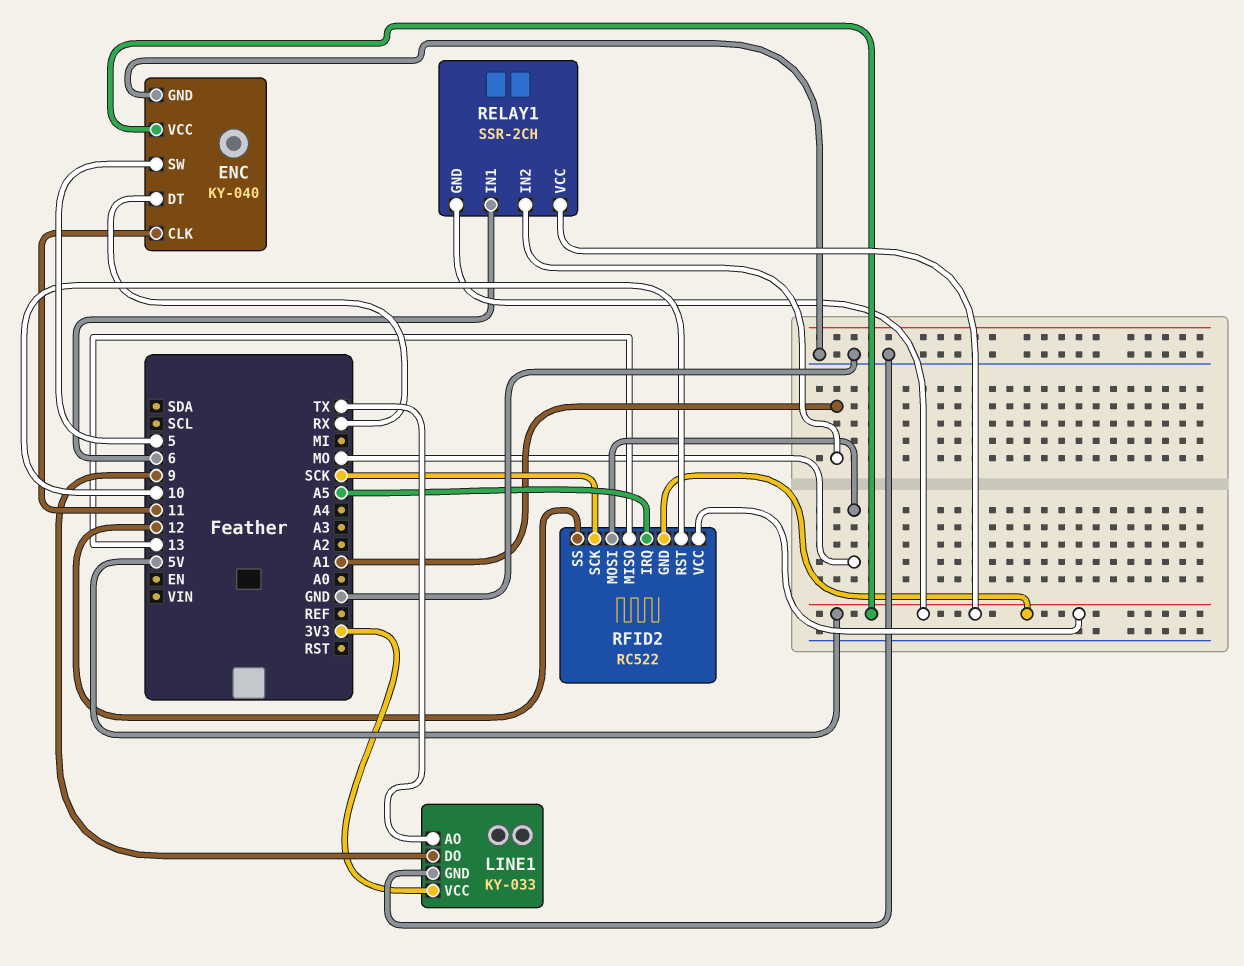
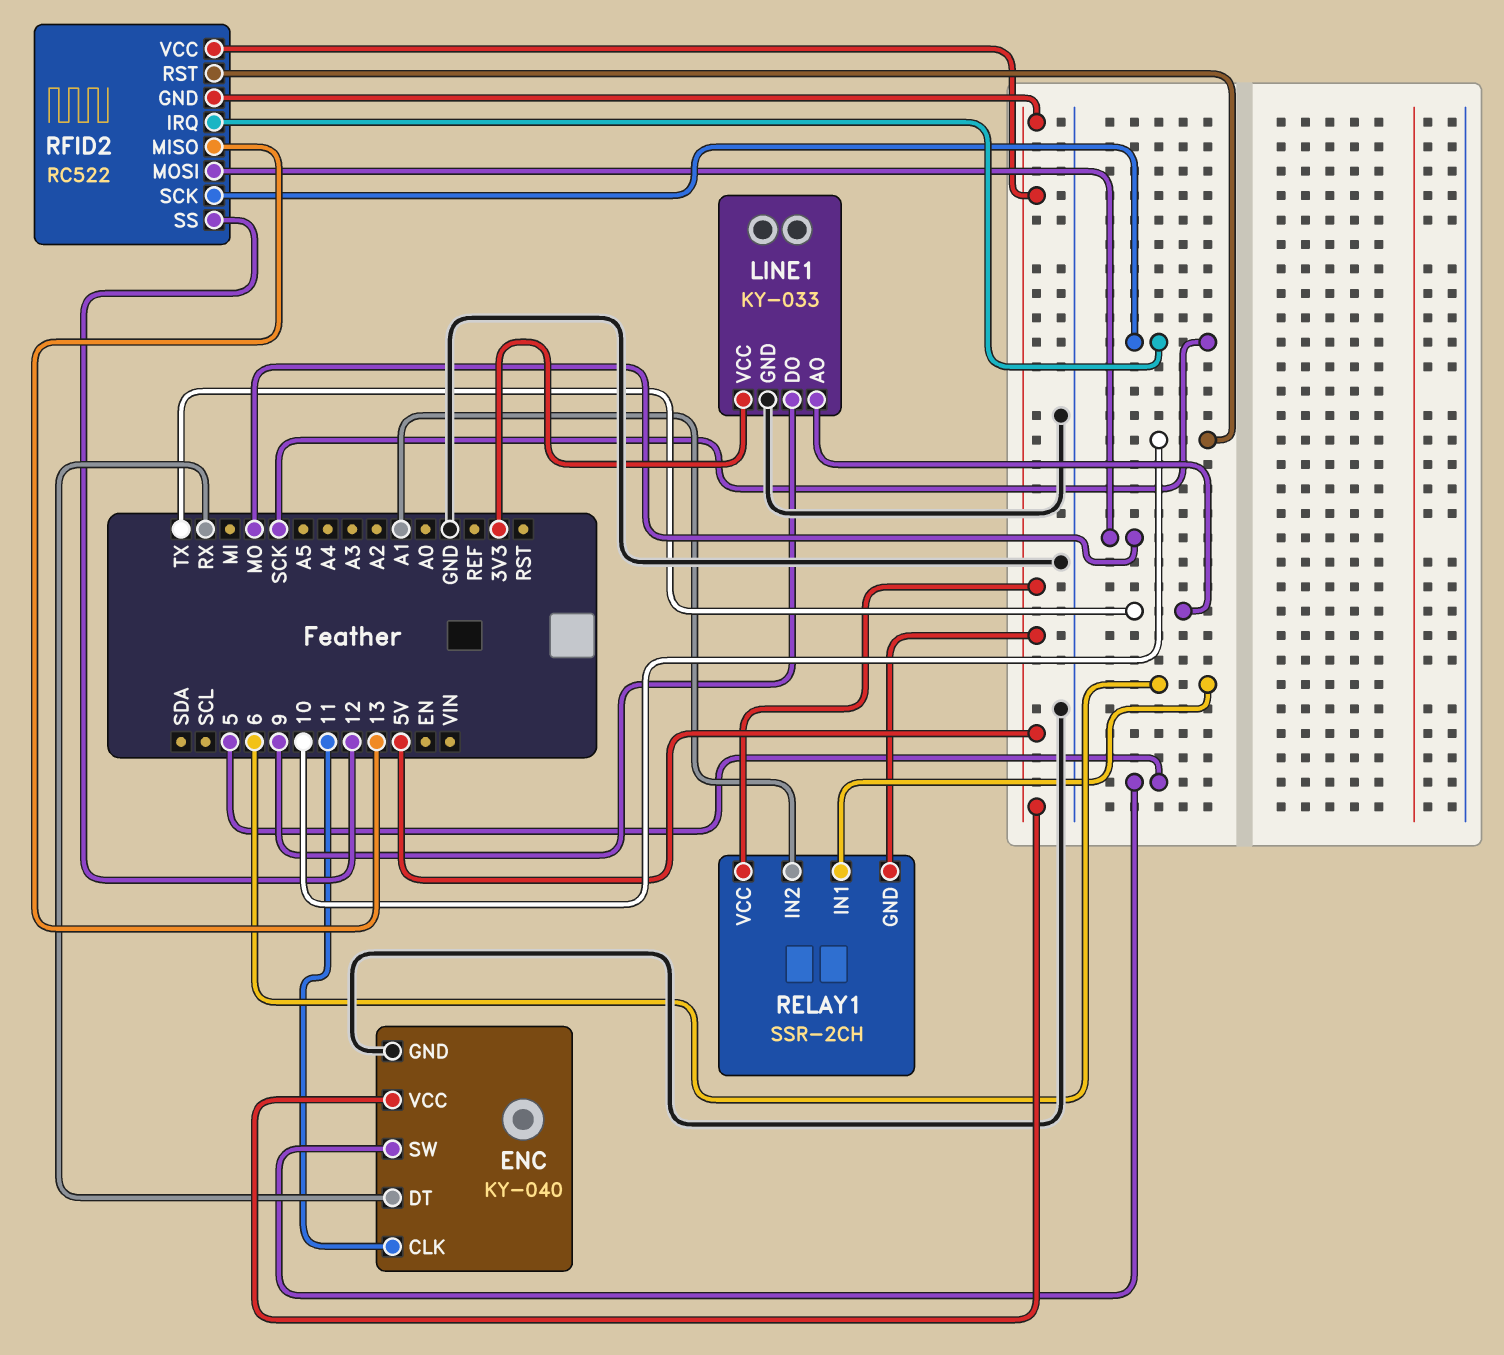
RFID2 pin IRQ: A5 -> SCK

